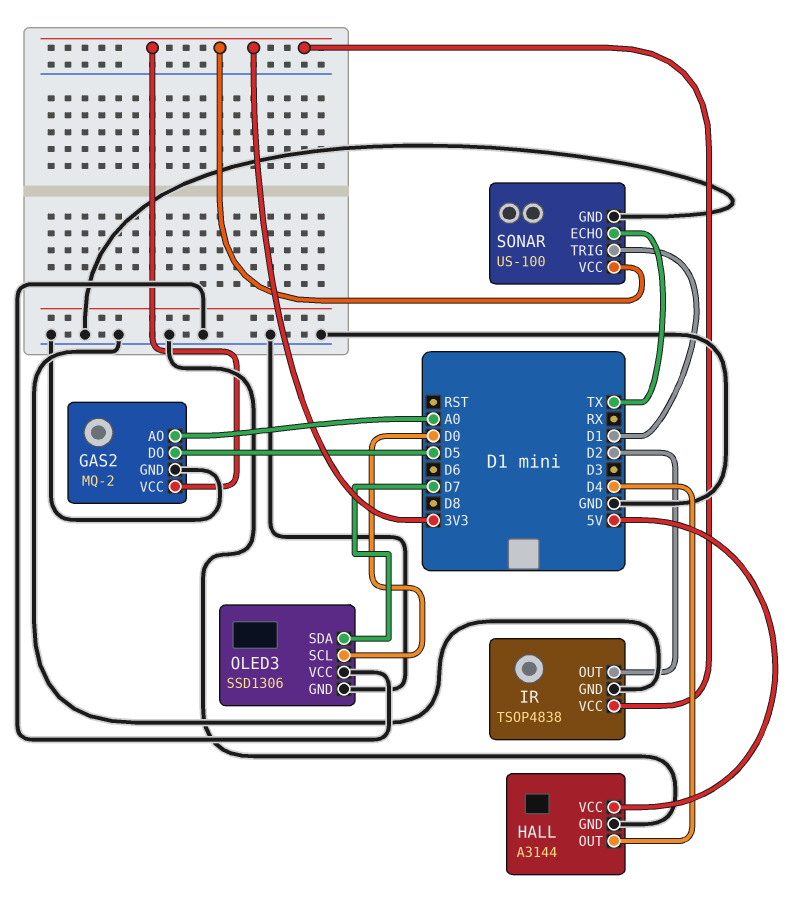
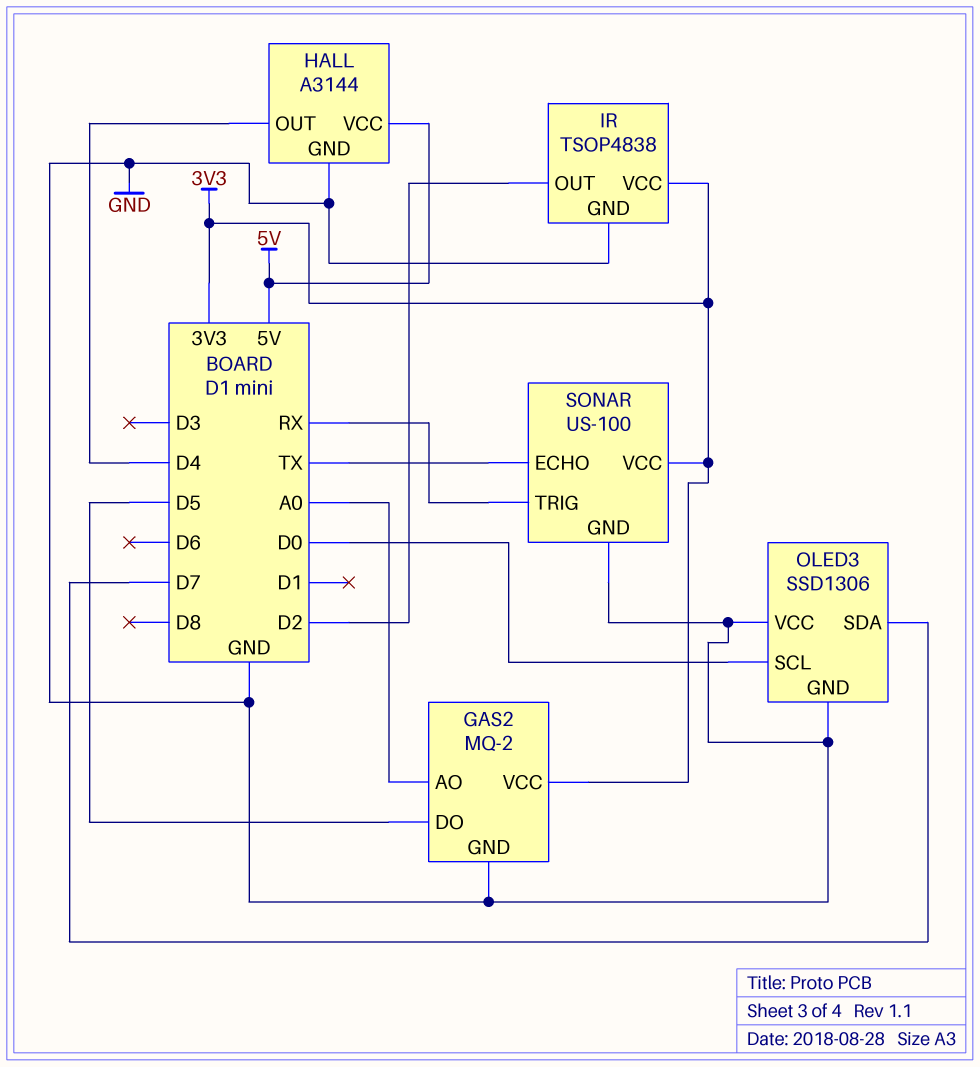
SONAR pin TRIG: D1 -> RX

